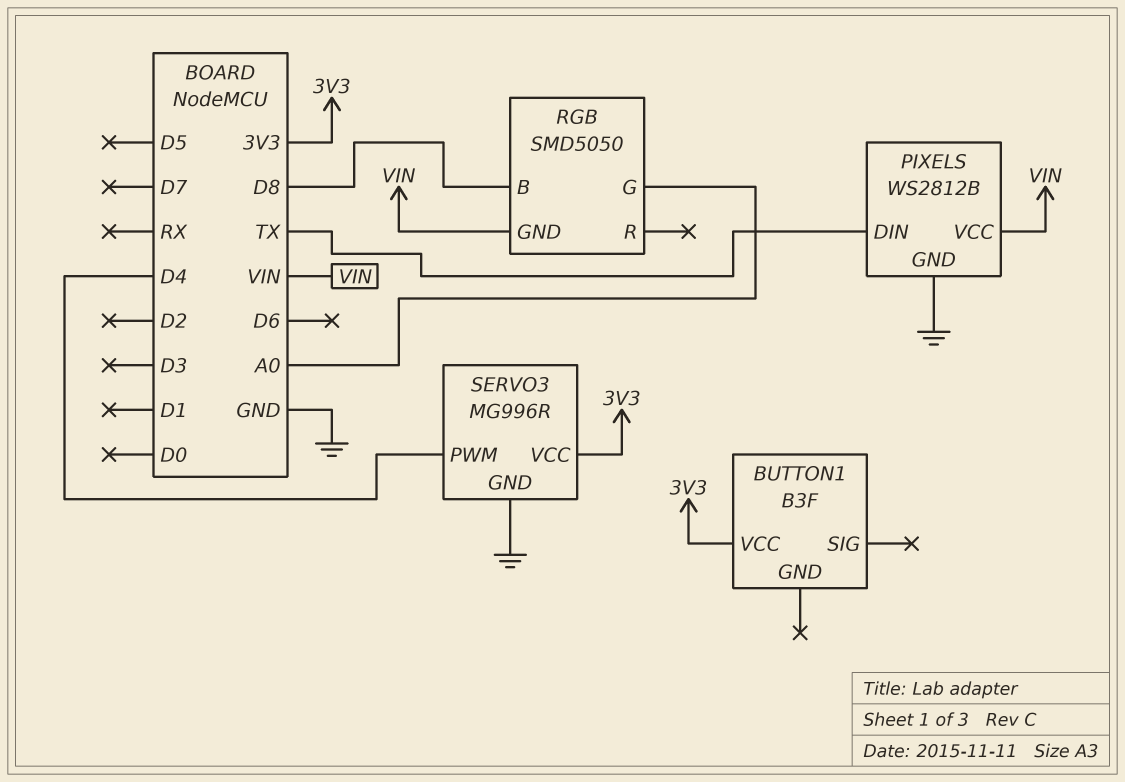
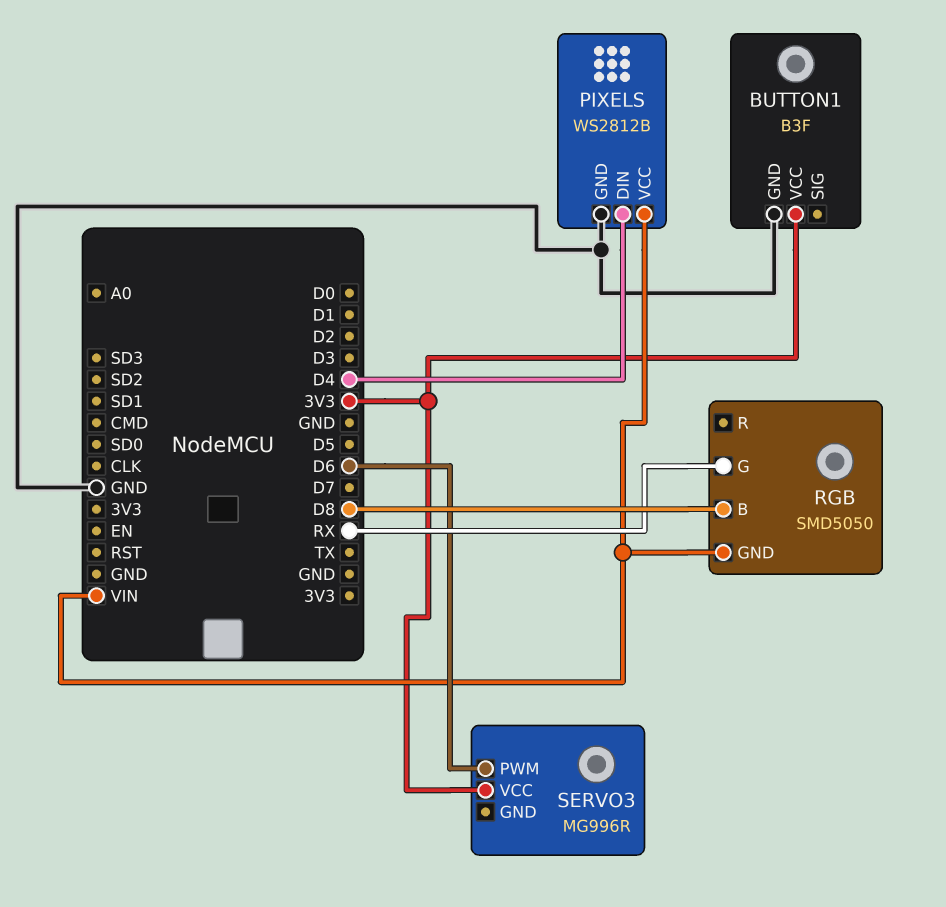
BUTTON1 pin GND: none -> GND
PIXELS pin DIN: TX -> D4
RGB pin G: A0 -> RX
SERVO3 pin GND: GND -> none
SERVO3 pin PWM: D4 -> D6

